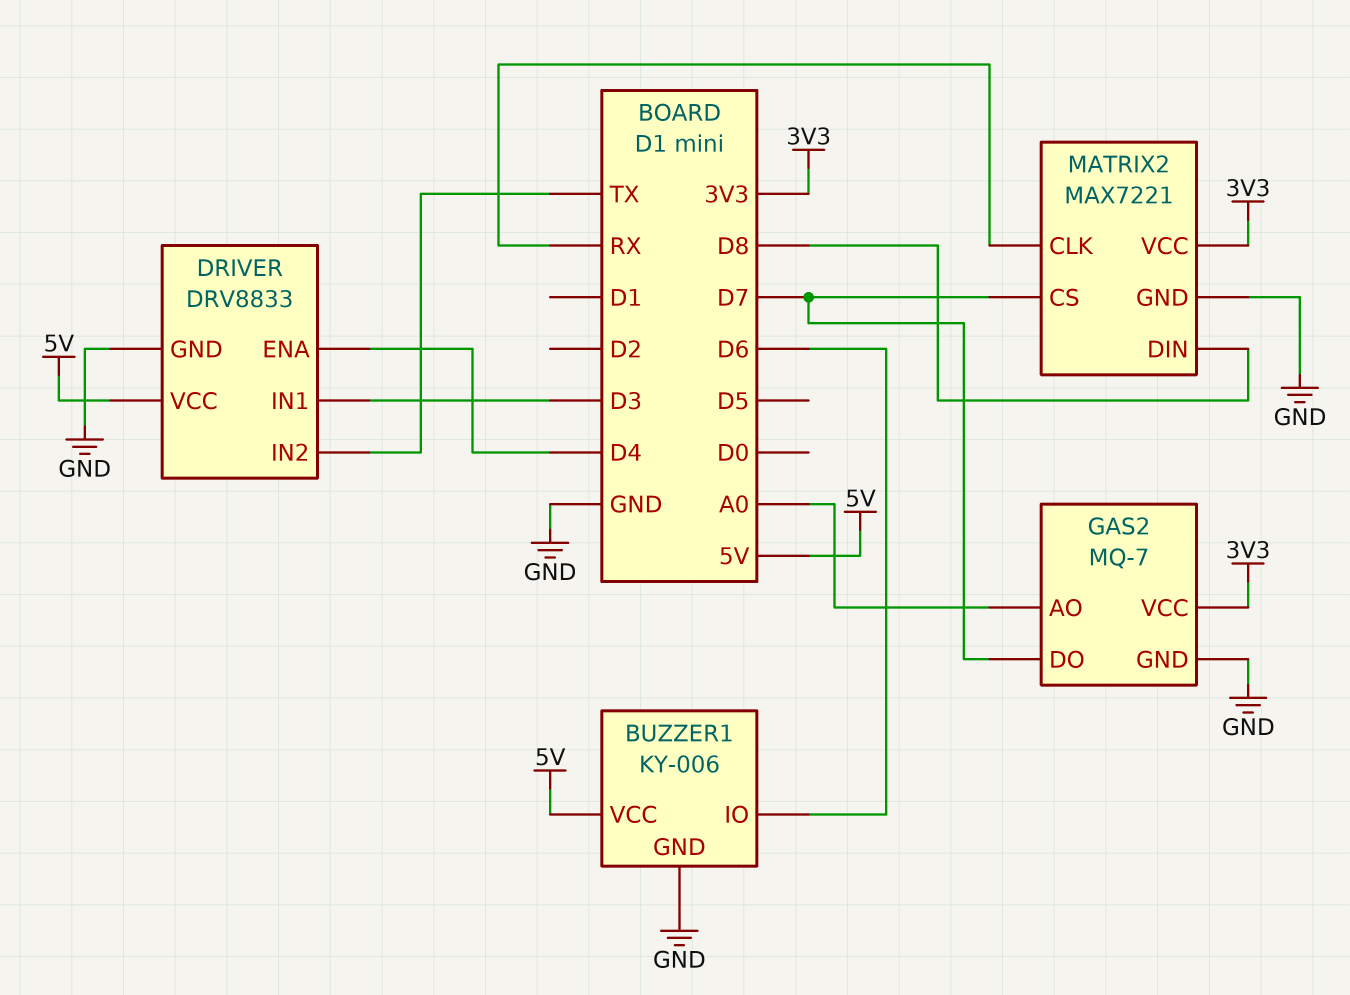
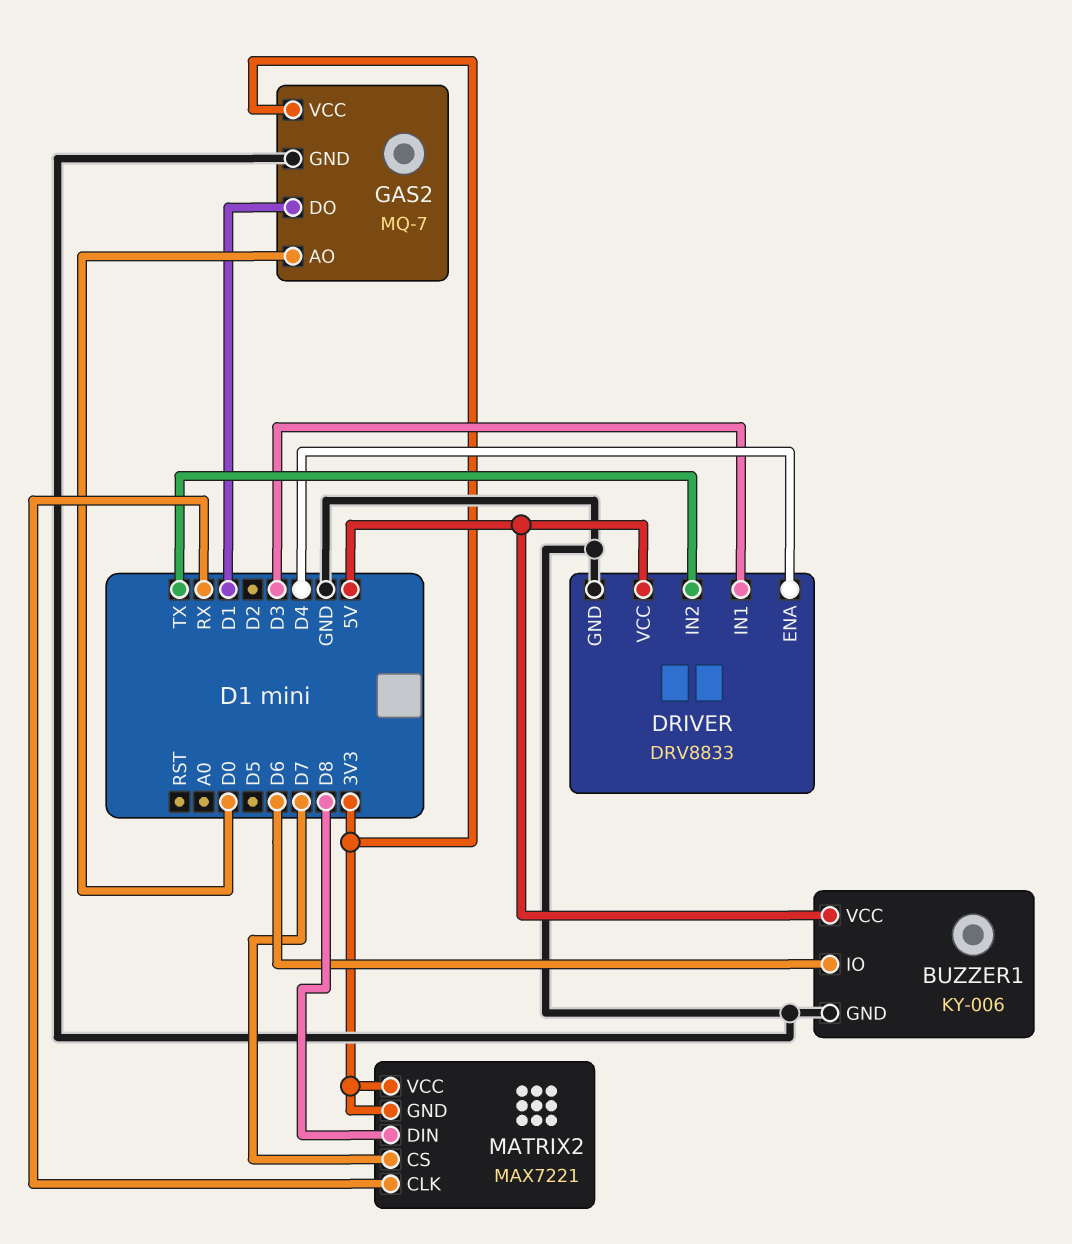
GAS2 pin AO: A0 -> D0
GAS2 pin DO: D7 -> D1
MATRIX2 pin GND: GND -> 3V3

